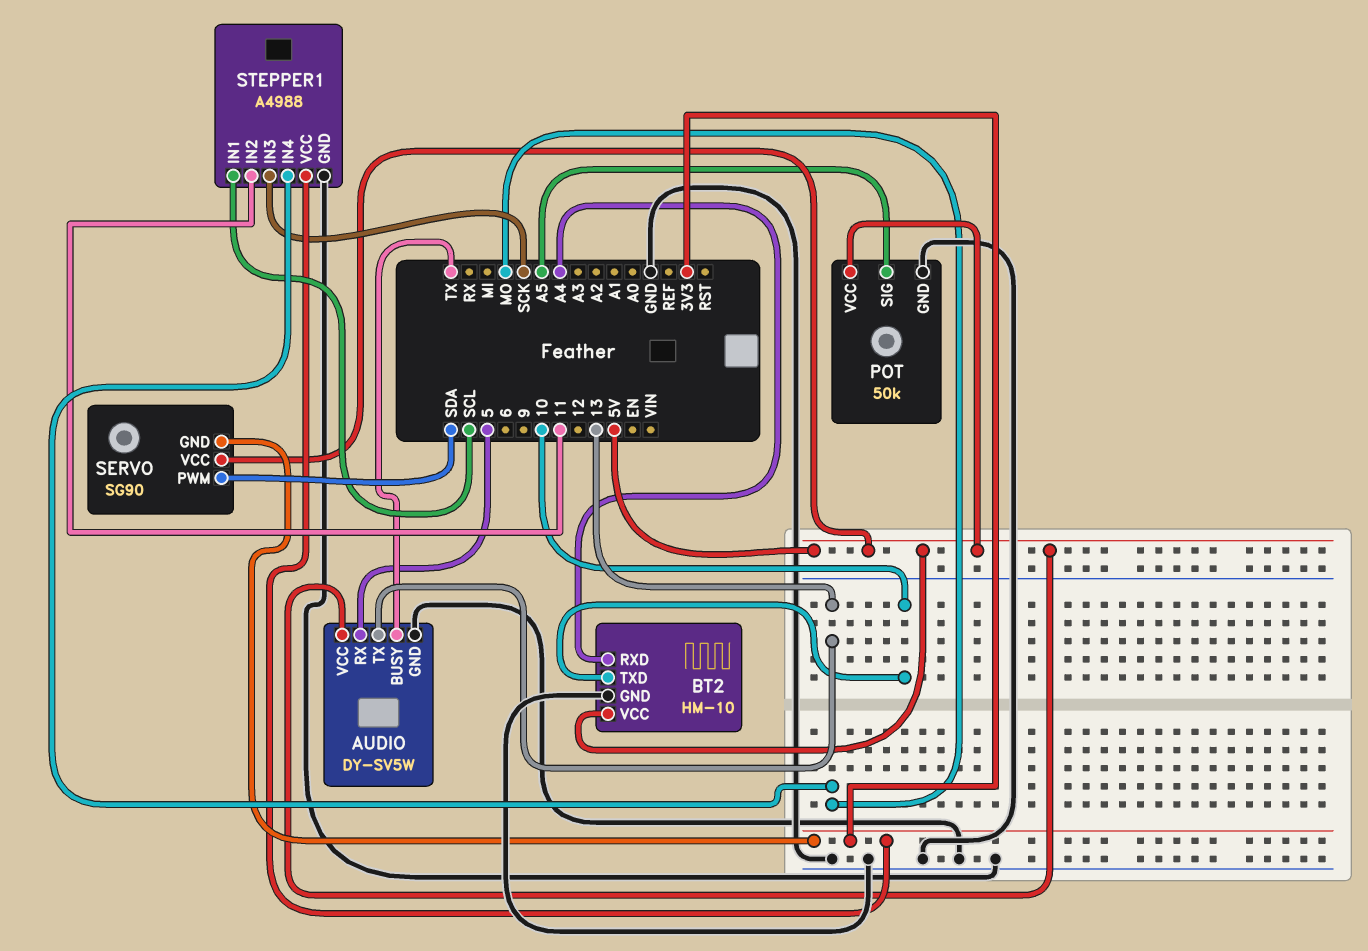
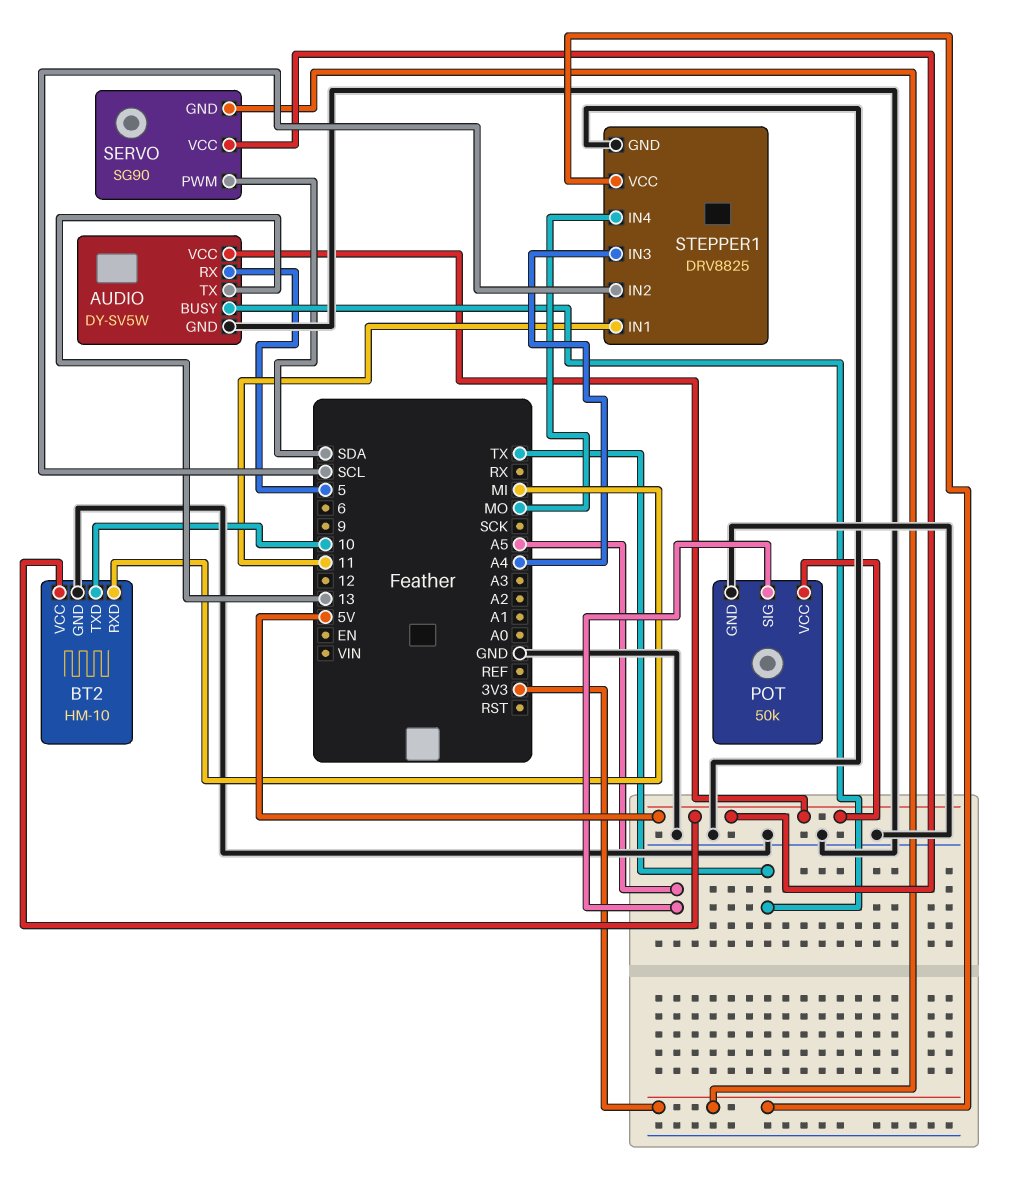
BT2 pin RXD: A4 -> MI
STEPPER1: A4988 -> DRV8825
STEPPER1 pin IN1: SCL -> 11
STEPPER1 pin IN2: 11 -> SCL
STEPPER1 pin IN3: SCK -> A4

